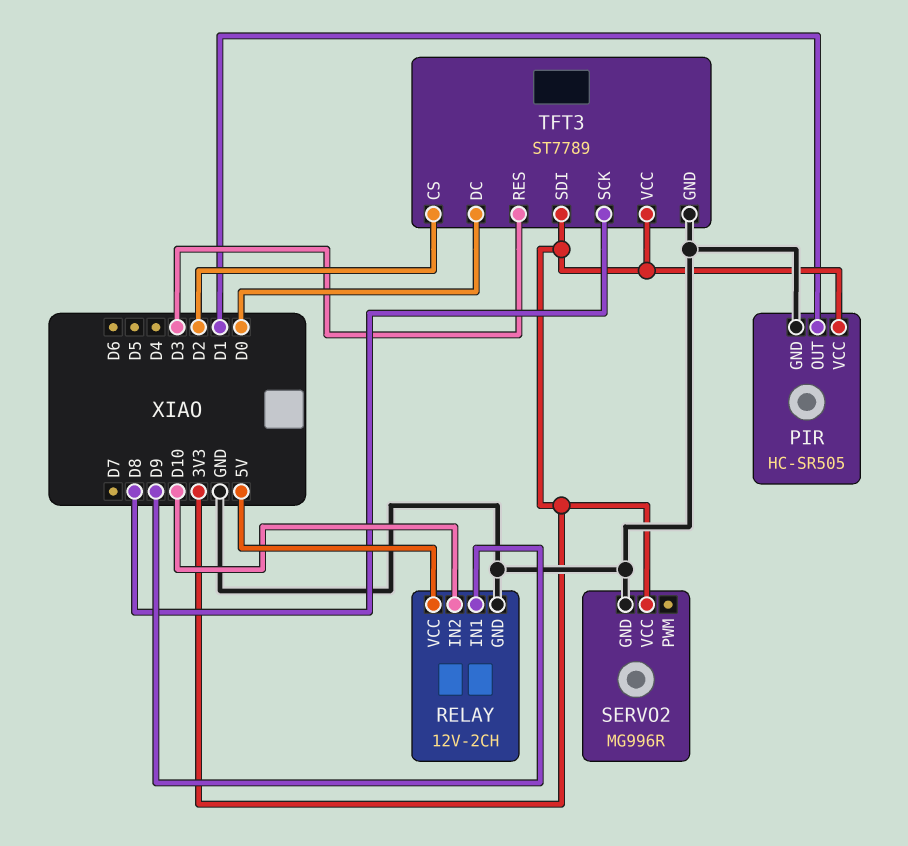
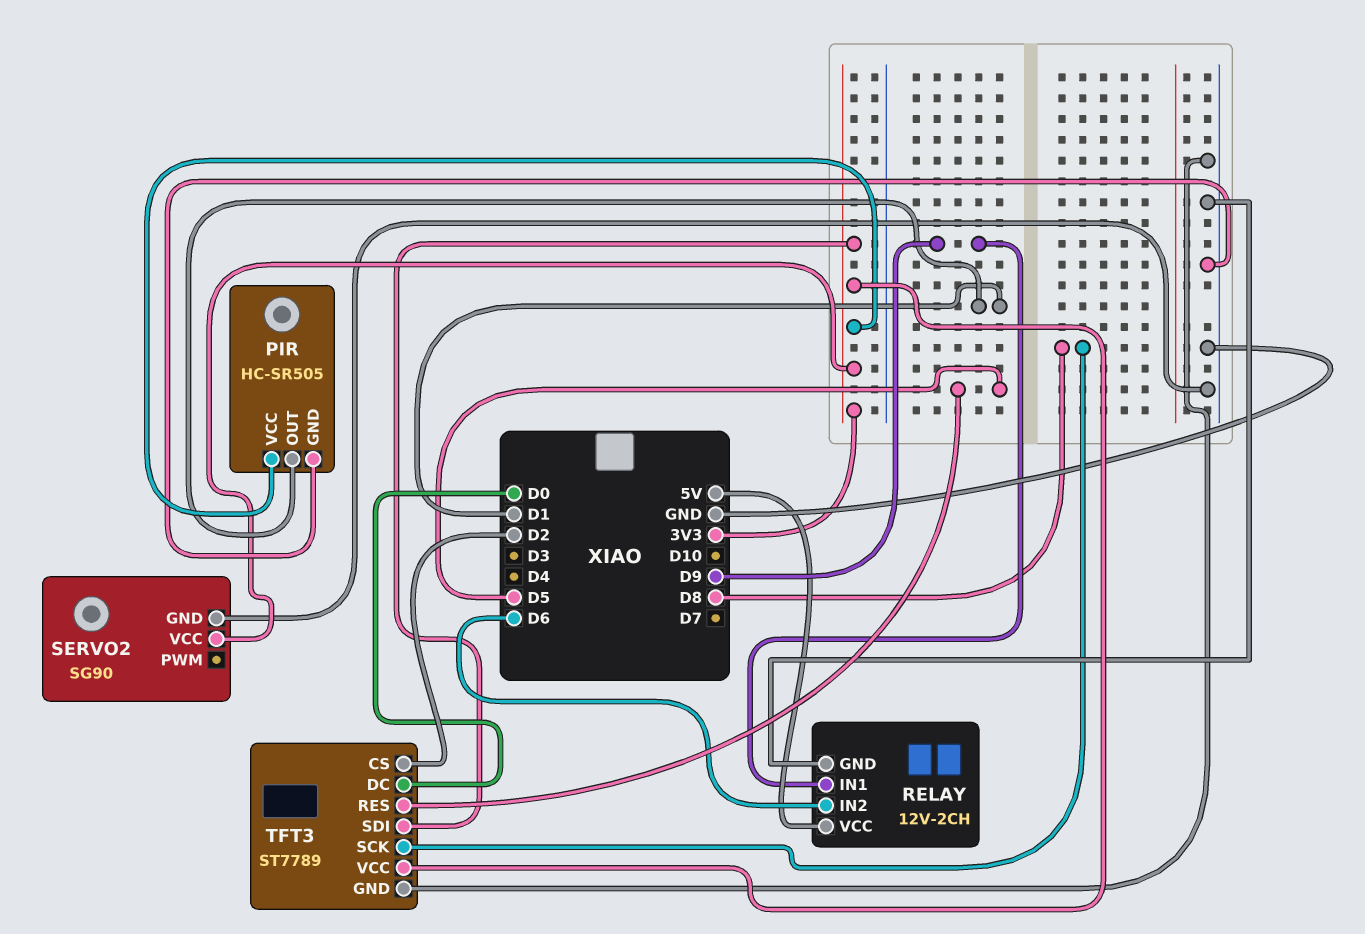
RELAY pin IN2: D10 -> D6
SERVO2: MG996R -> SG90
TFT3 pin RES: D3 -> D5

